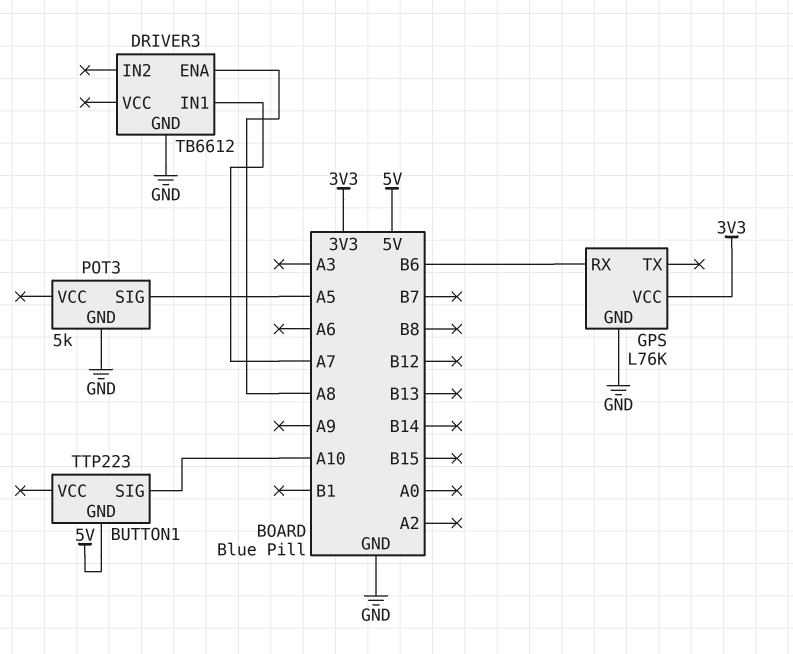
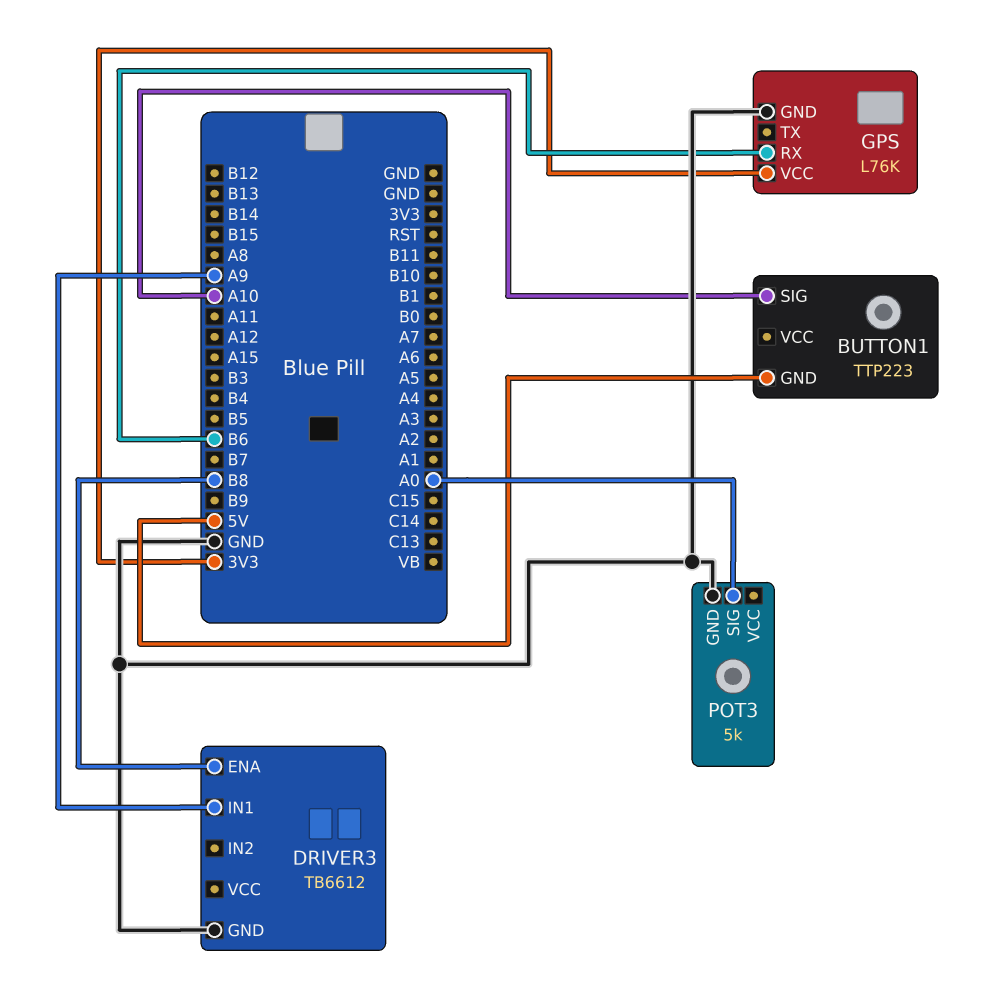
DRIVER3 pin ENA: A8 -> B8
DRIVER3 pin IN1: A7 -> A9
POT3 pin SIG: A5 -> A0

